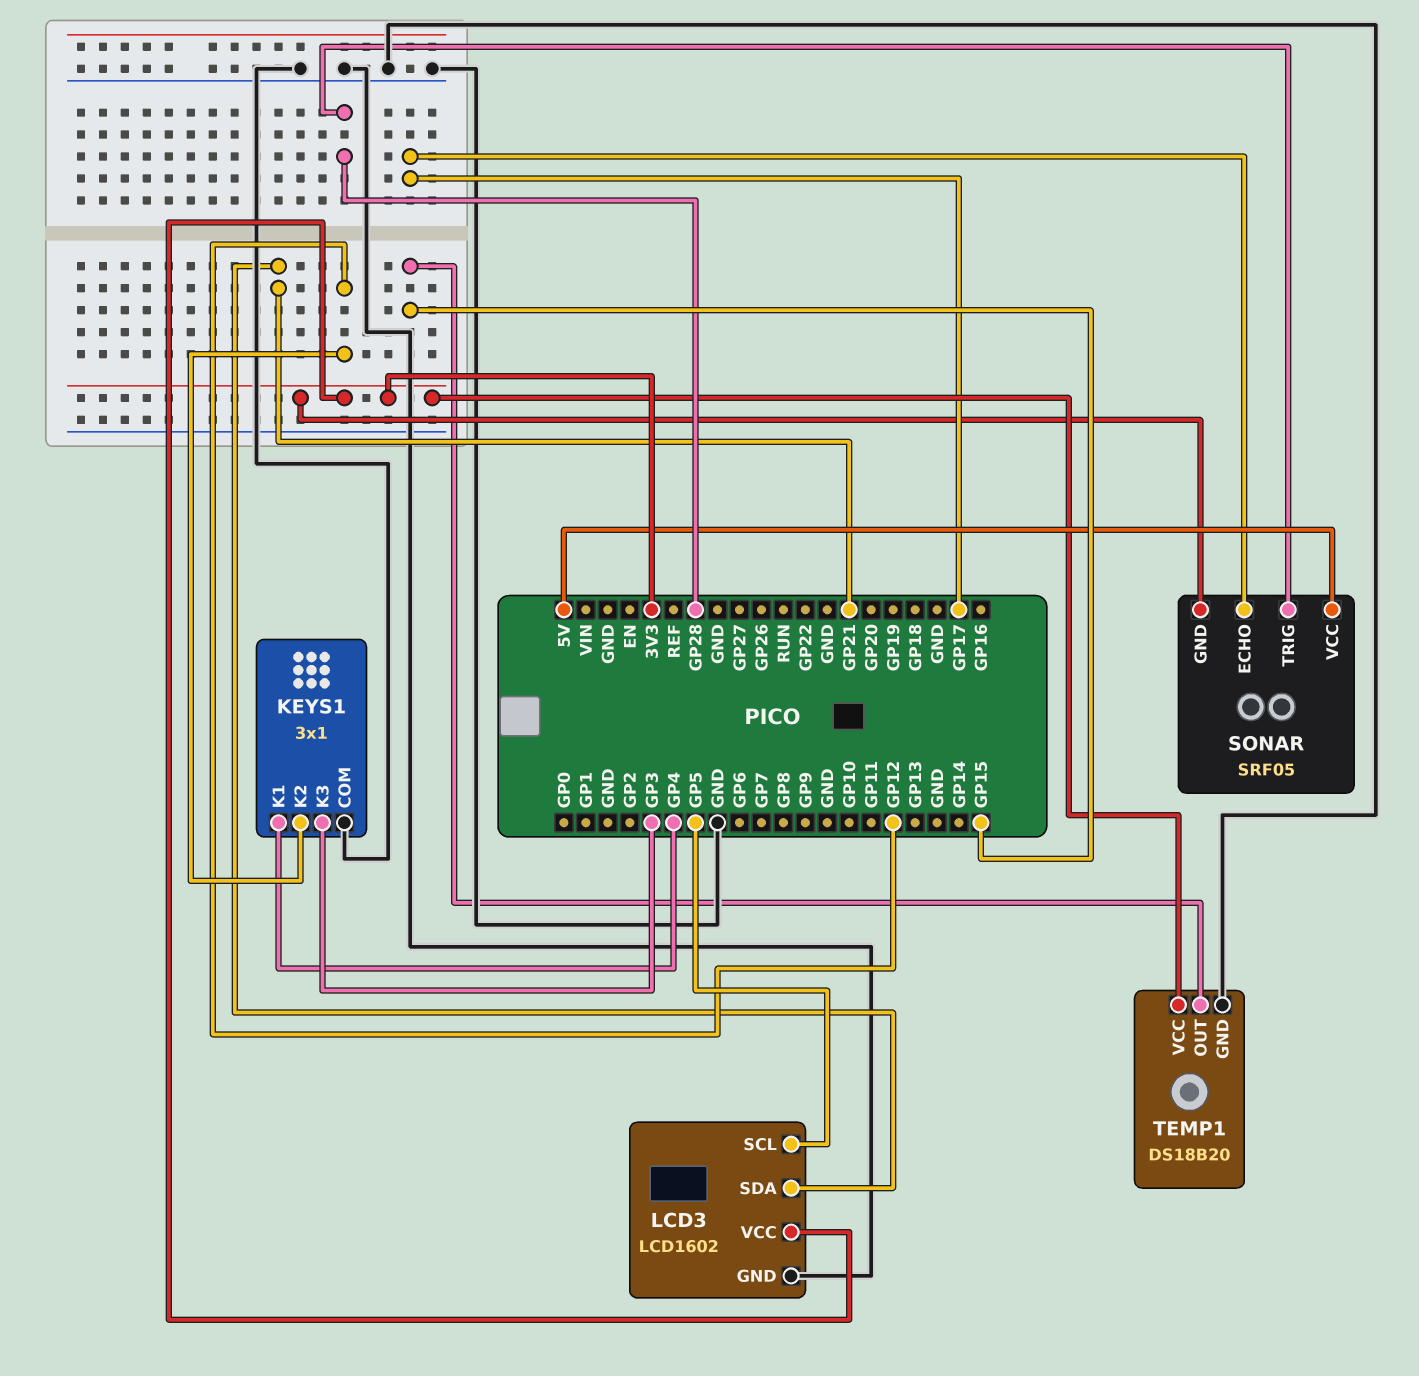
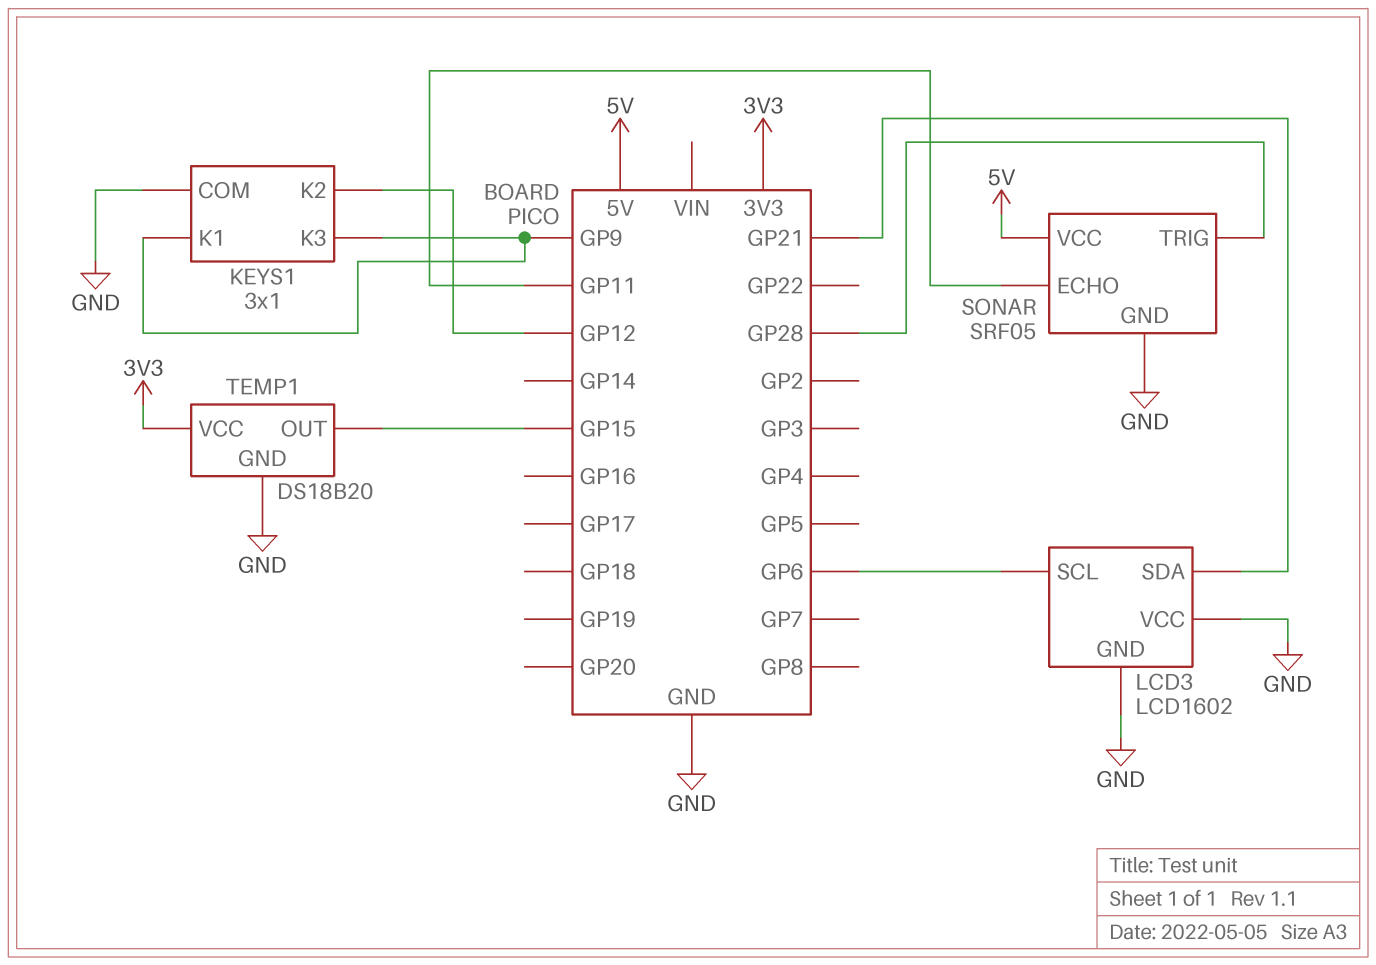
KEYS1 pin K1: GP4 -> GP9
KEYS1 pin K3: GP3 -> GP9
LCD3 pin SCL: GP5 -> GP6
LCD3 pin VCC: 3V3 -> GND
SONAR pin ECHO: GP17 -> GP11
SONAR pin GND: 3V3 -> GND

